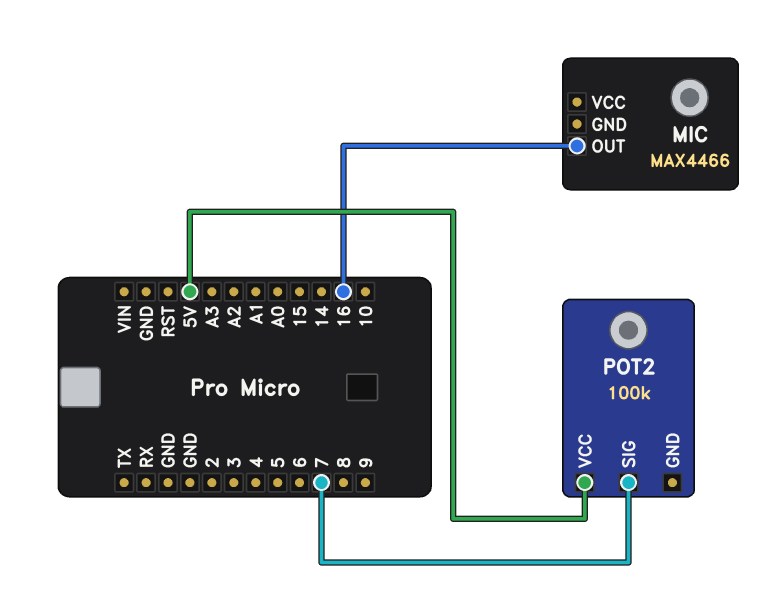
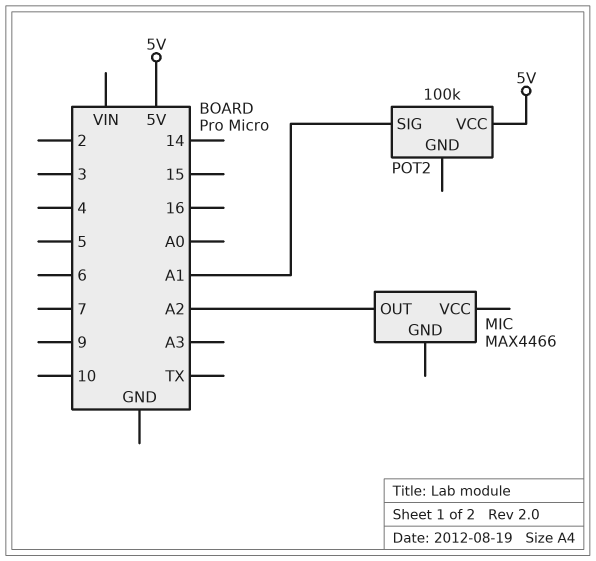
MIC pin OUT: 16 -> A2
POT2 pin SIG: 7 -> A1

